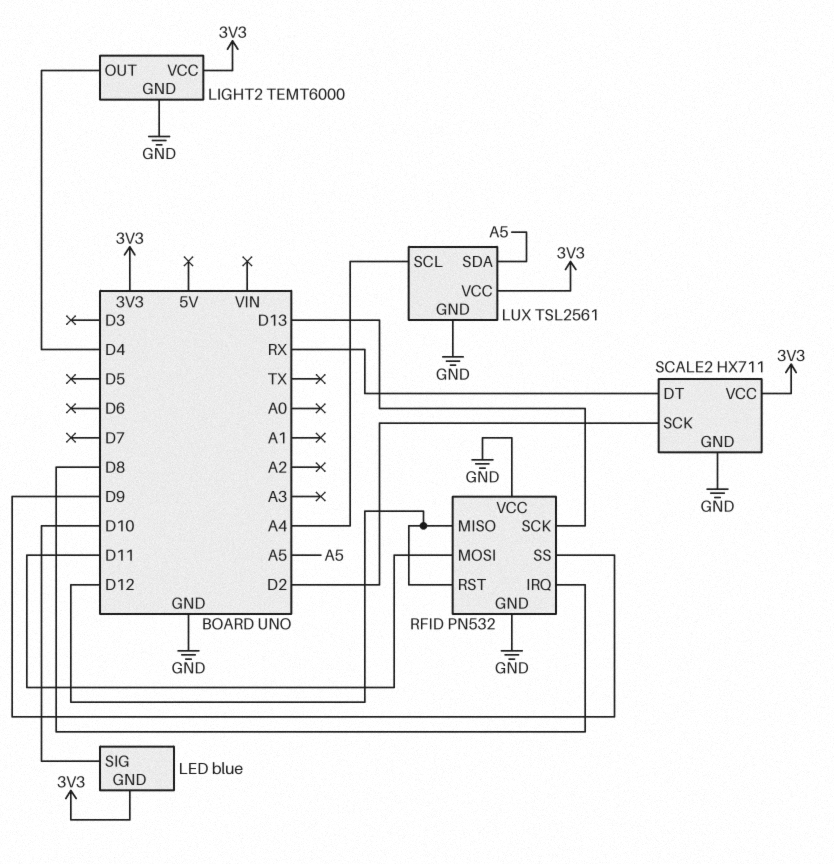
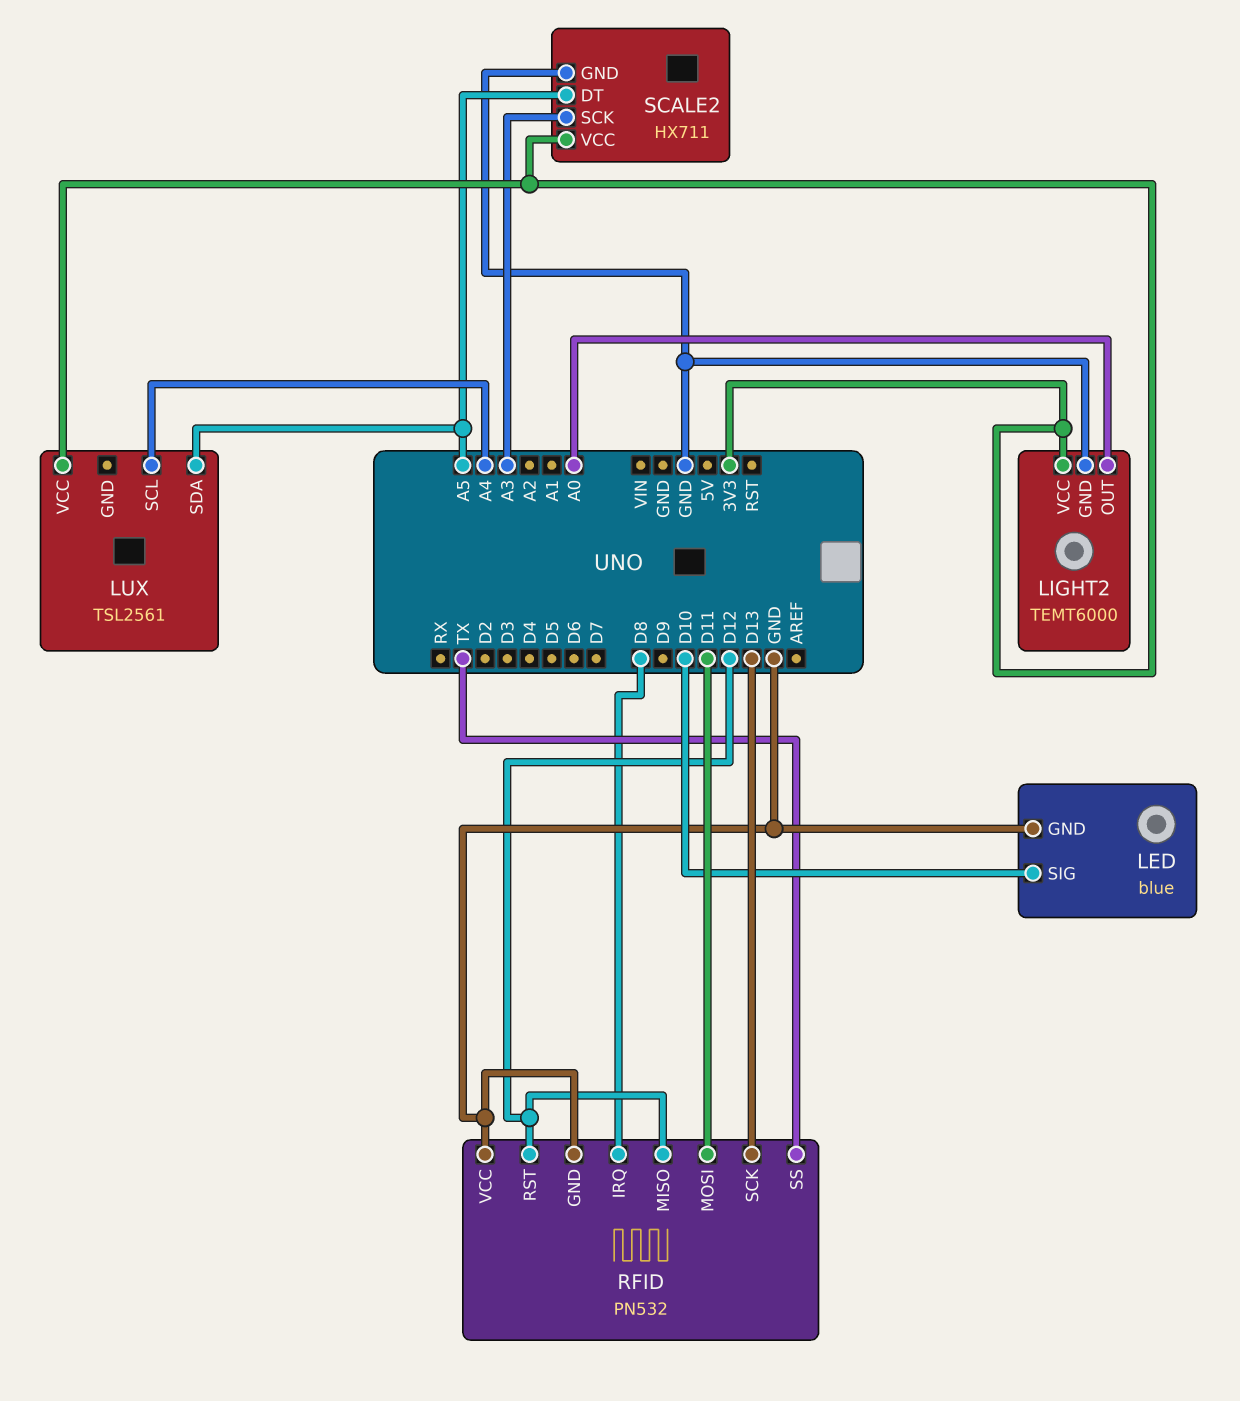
LED pin GND: 3V3 -> GND
LIGHT2 pin OUT: D4 -> A0
LUX pin GND: GND -> none
RFID pin SS: D9 -> TX
SCALE2 pin DT: RX -> A5
SCALE2 pin SCK: D2 -> A3

